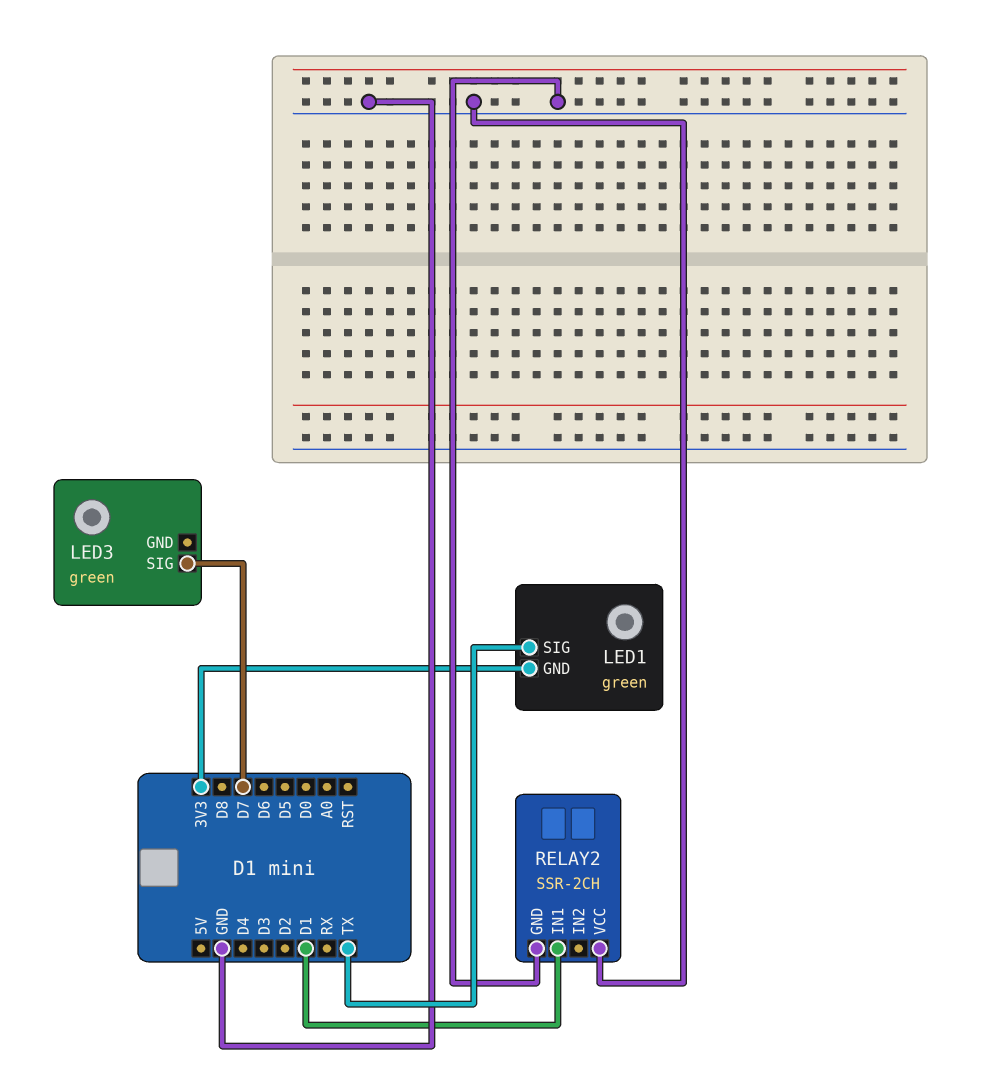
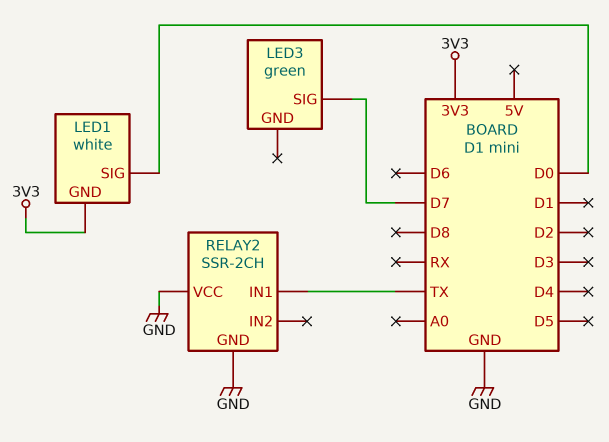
LED1: green -> white
LED1 pin SIG: TX -> D0
RELAY2 pin IN1: D1 -> TX

